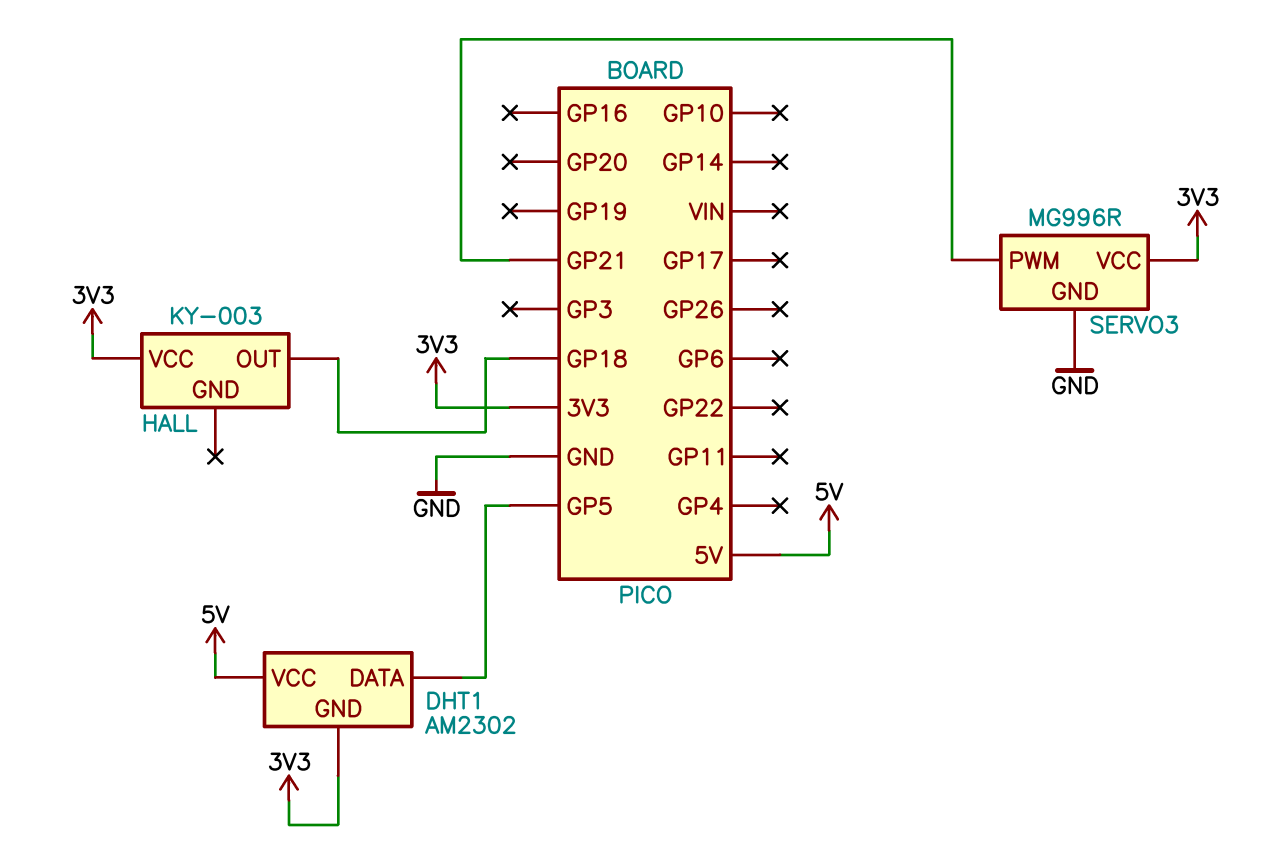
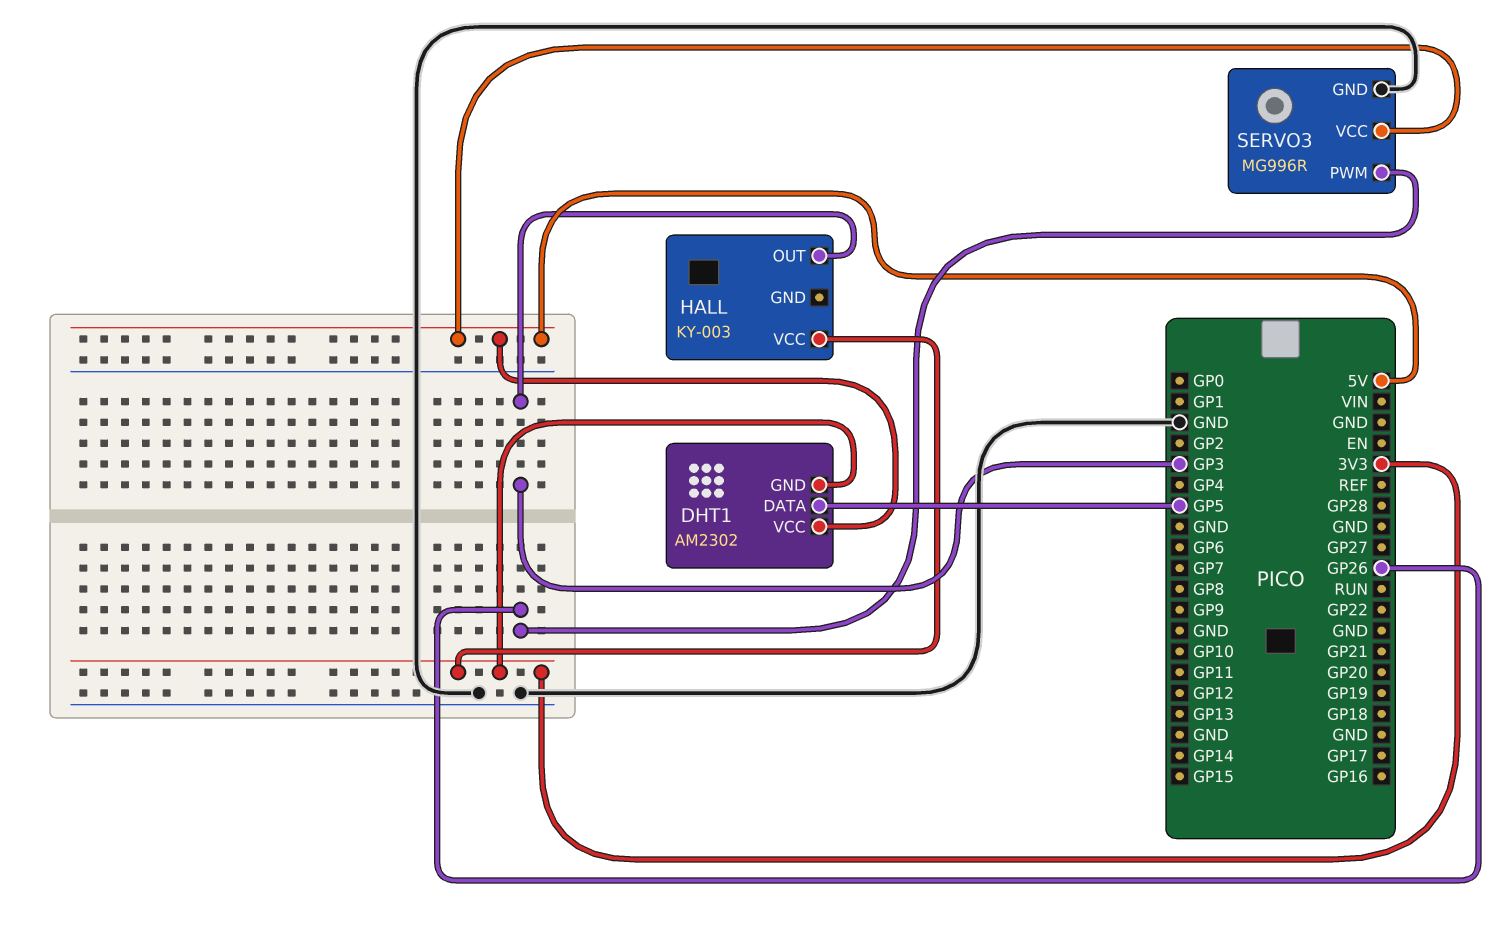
HALL pin OUT: GP18 -> GP3
SERVO3 pin PWM: GP21 -> GP26
SERVO3 pin VCC: 3V3 -> 5V

